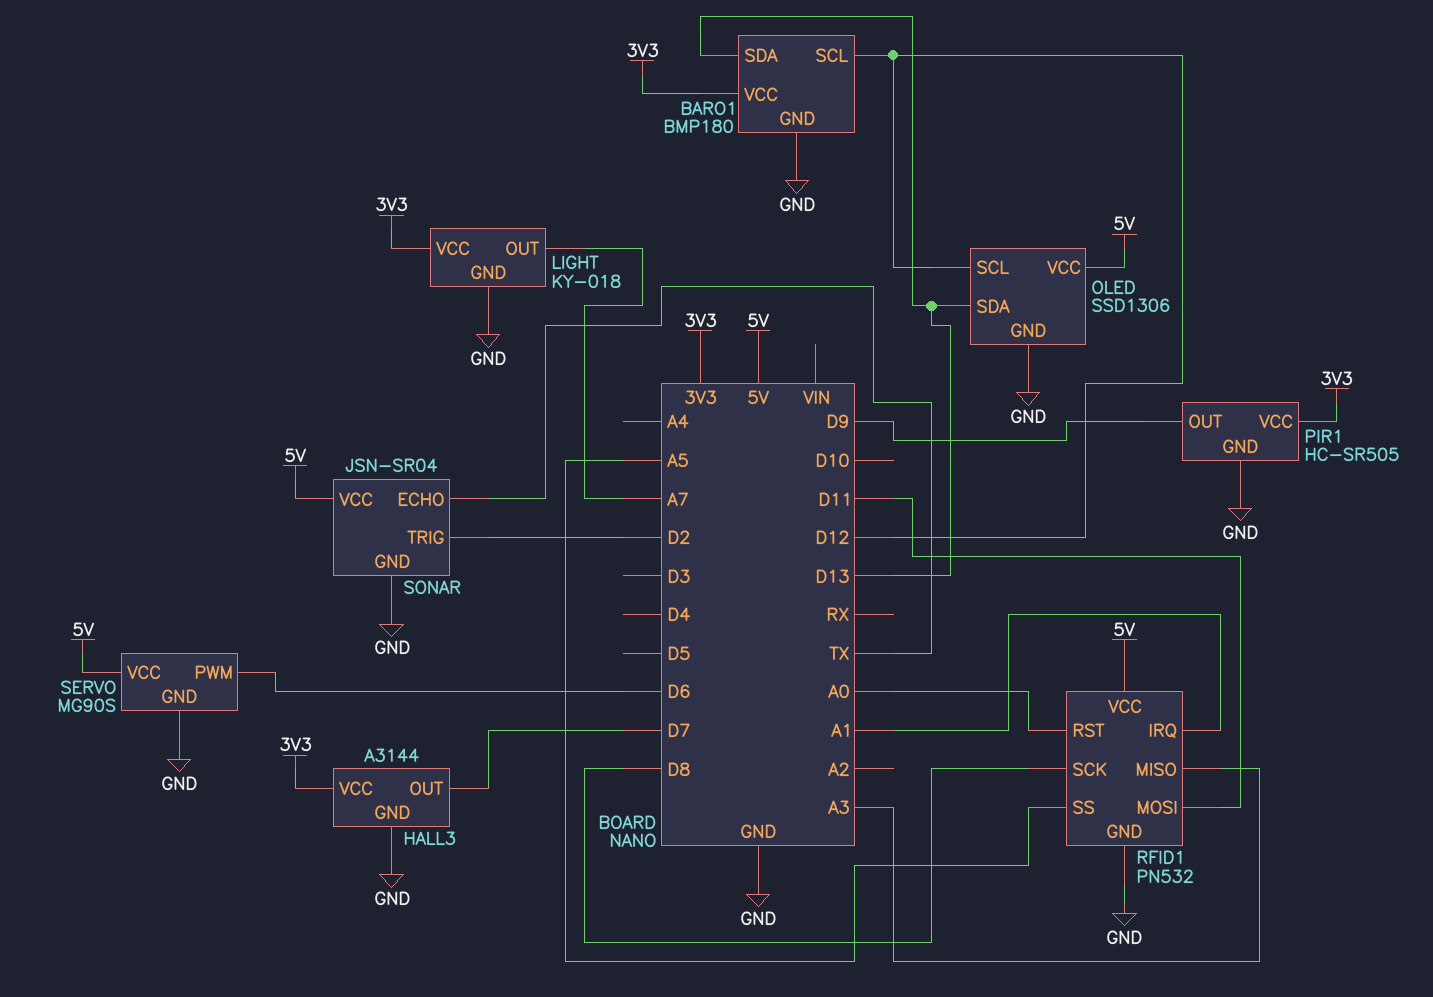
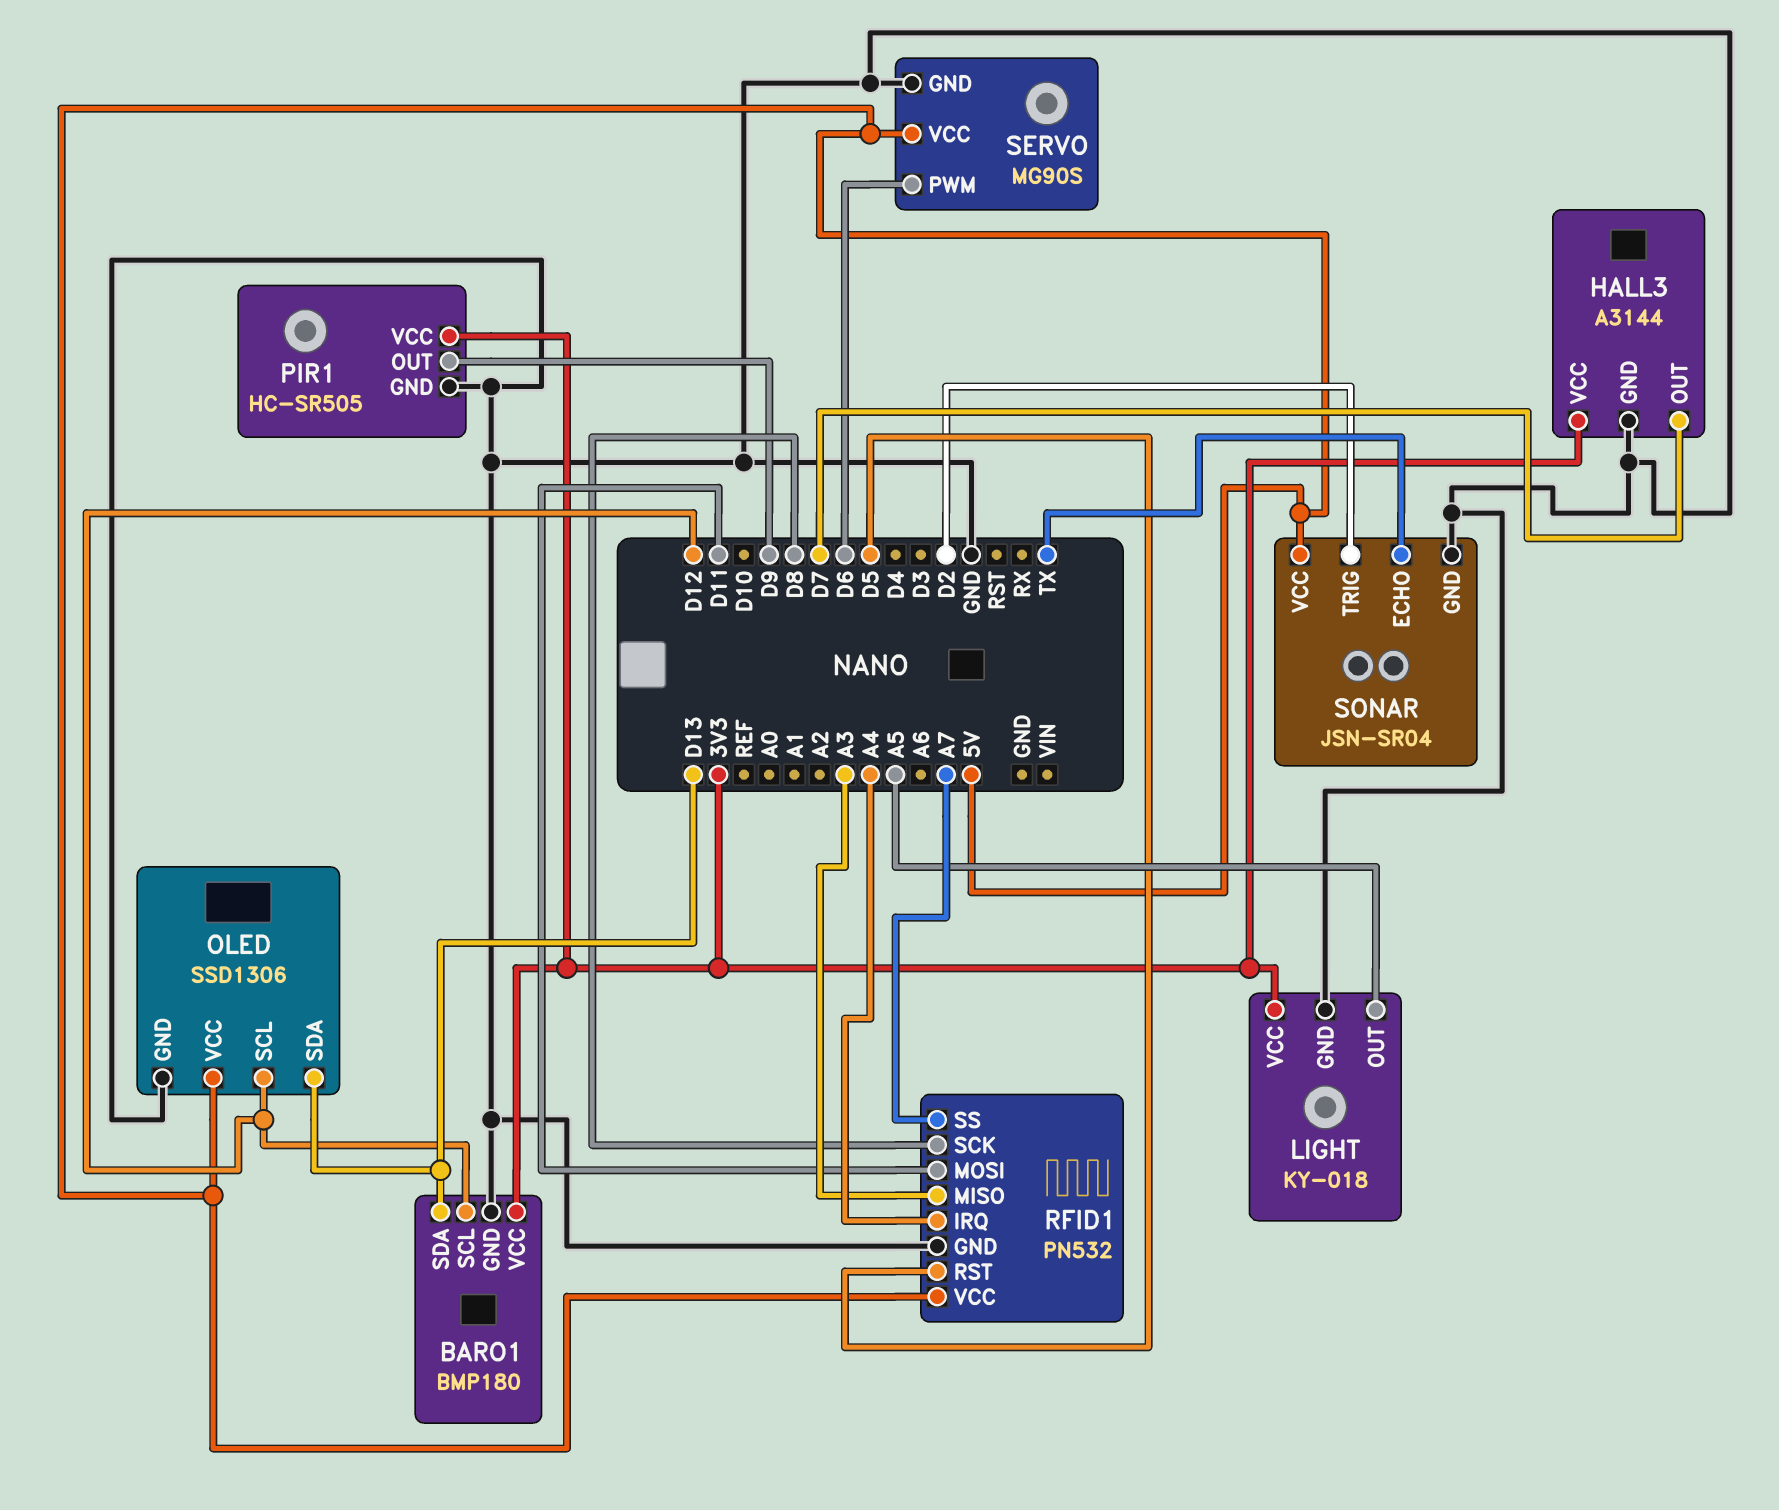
LIGHT pin OUT: A7 -> A5
RFID1 pin IRQ: A1 -> A4
RFID1 pin RST: A0 -> D5
RFID1 pin SS: A5 -> A7

